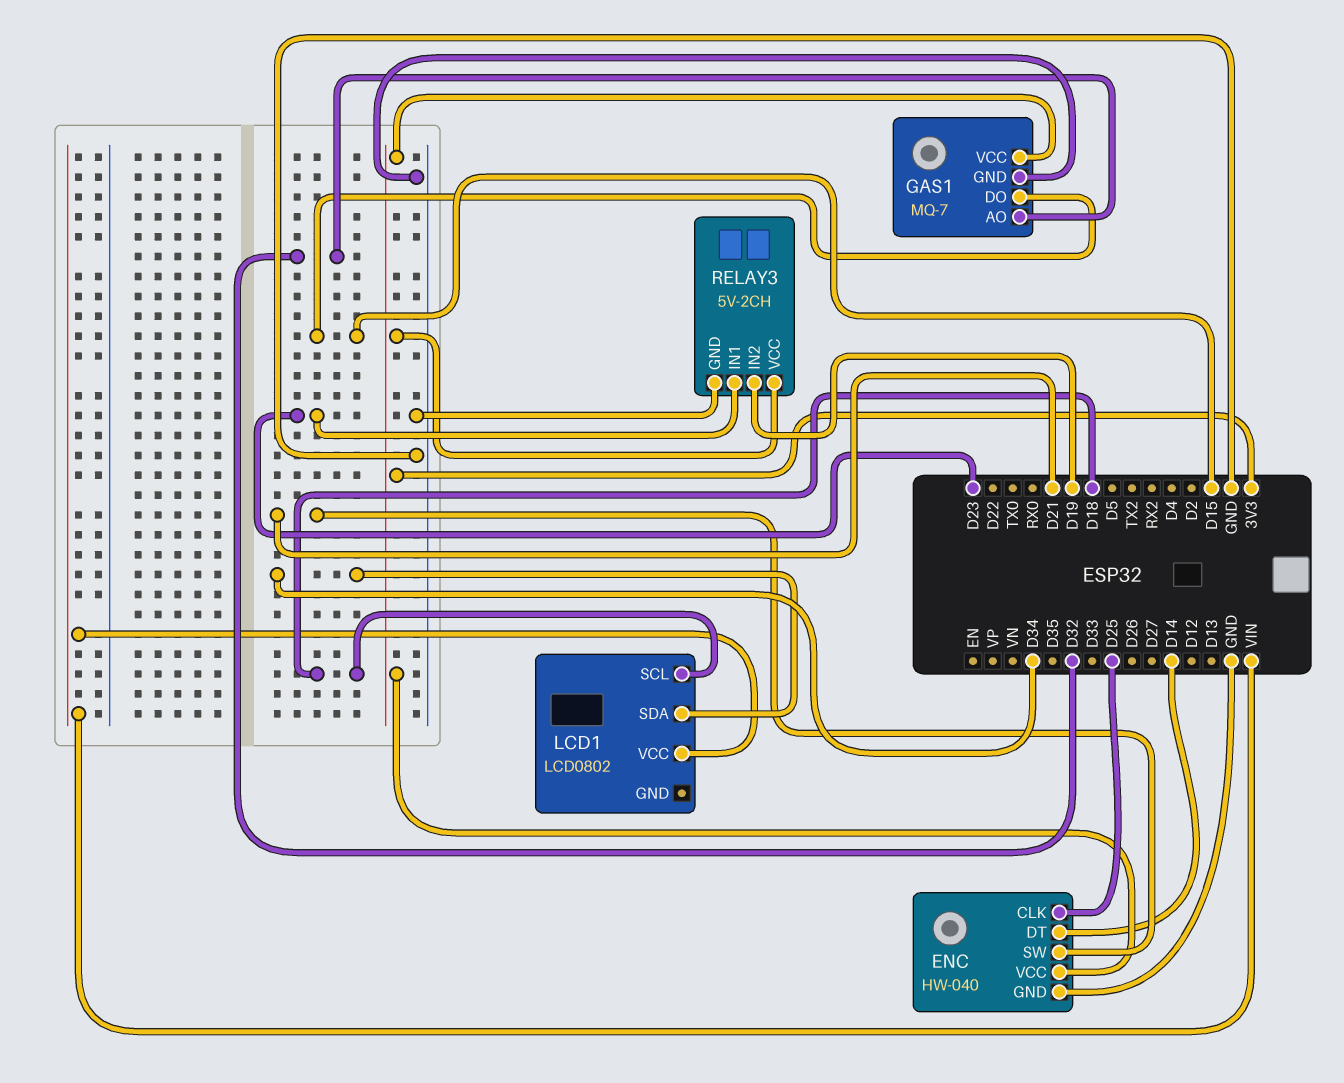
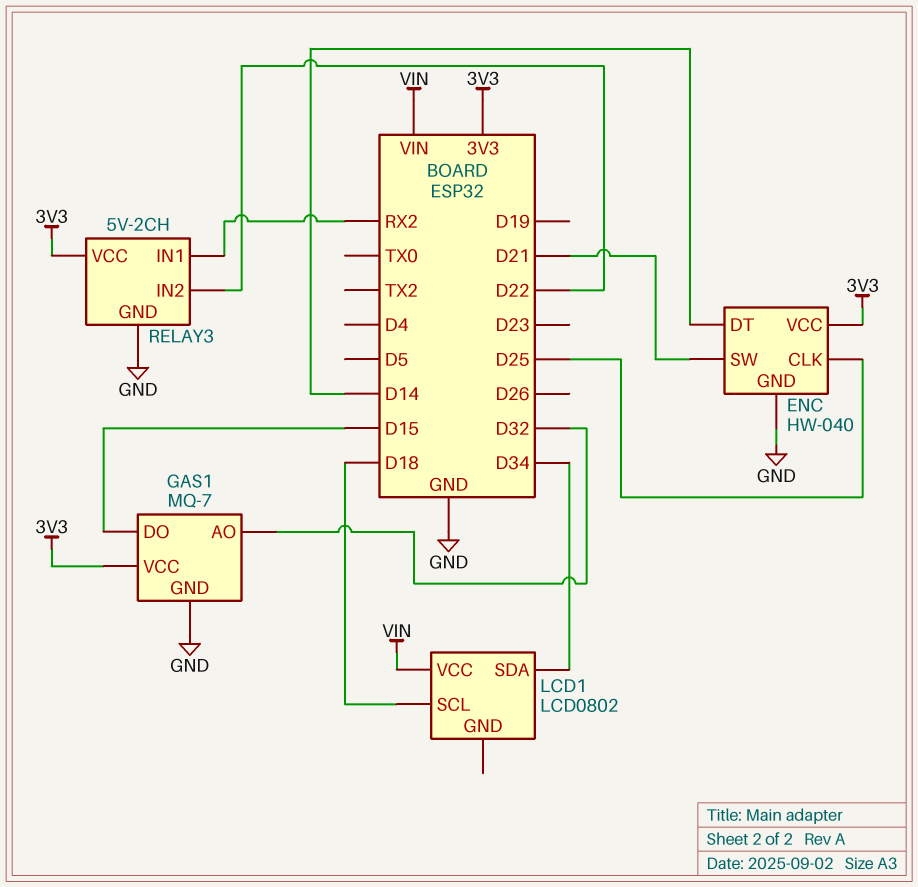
RELAY3 pin IN1: D23 -> RX2
RELAY3 pin IN2: D19 -> D22

